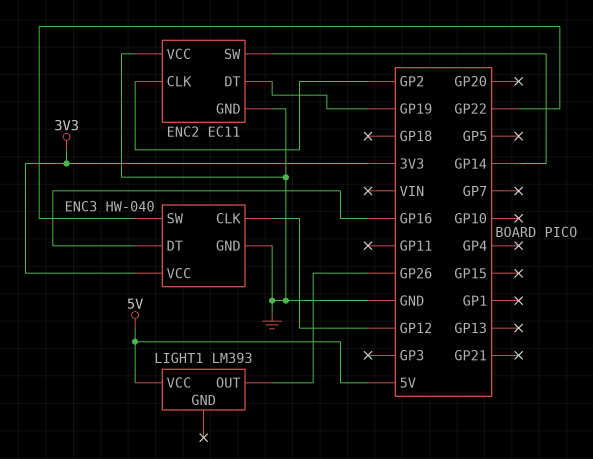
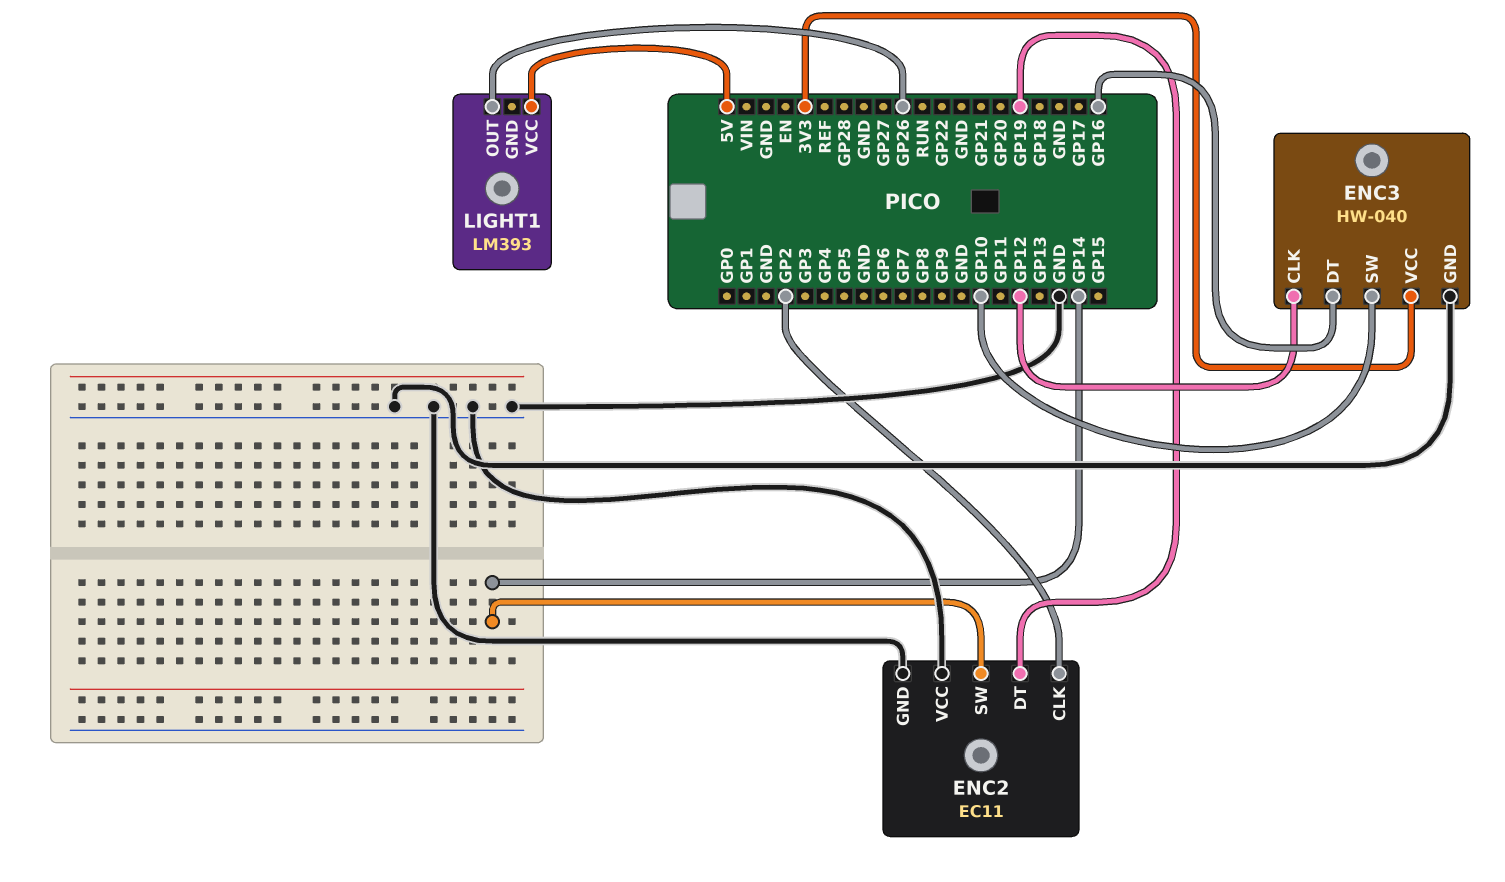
ENC3 pin SW: GP22 -> GP10

